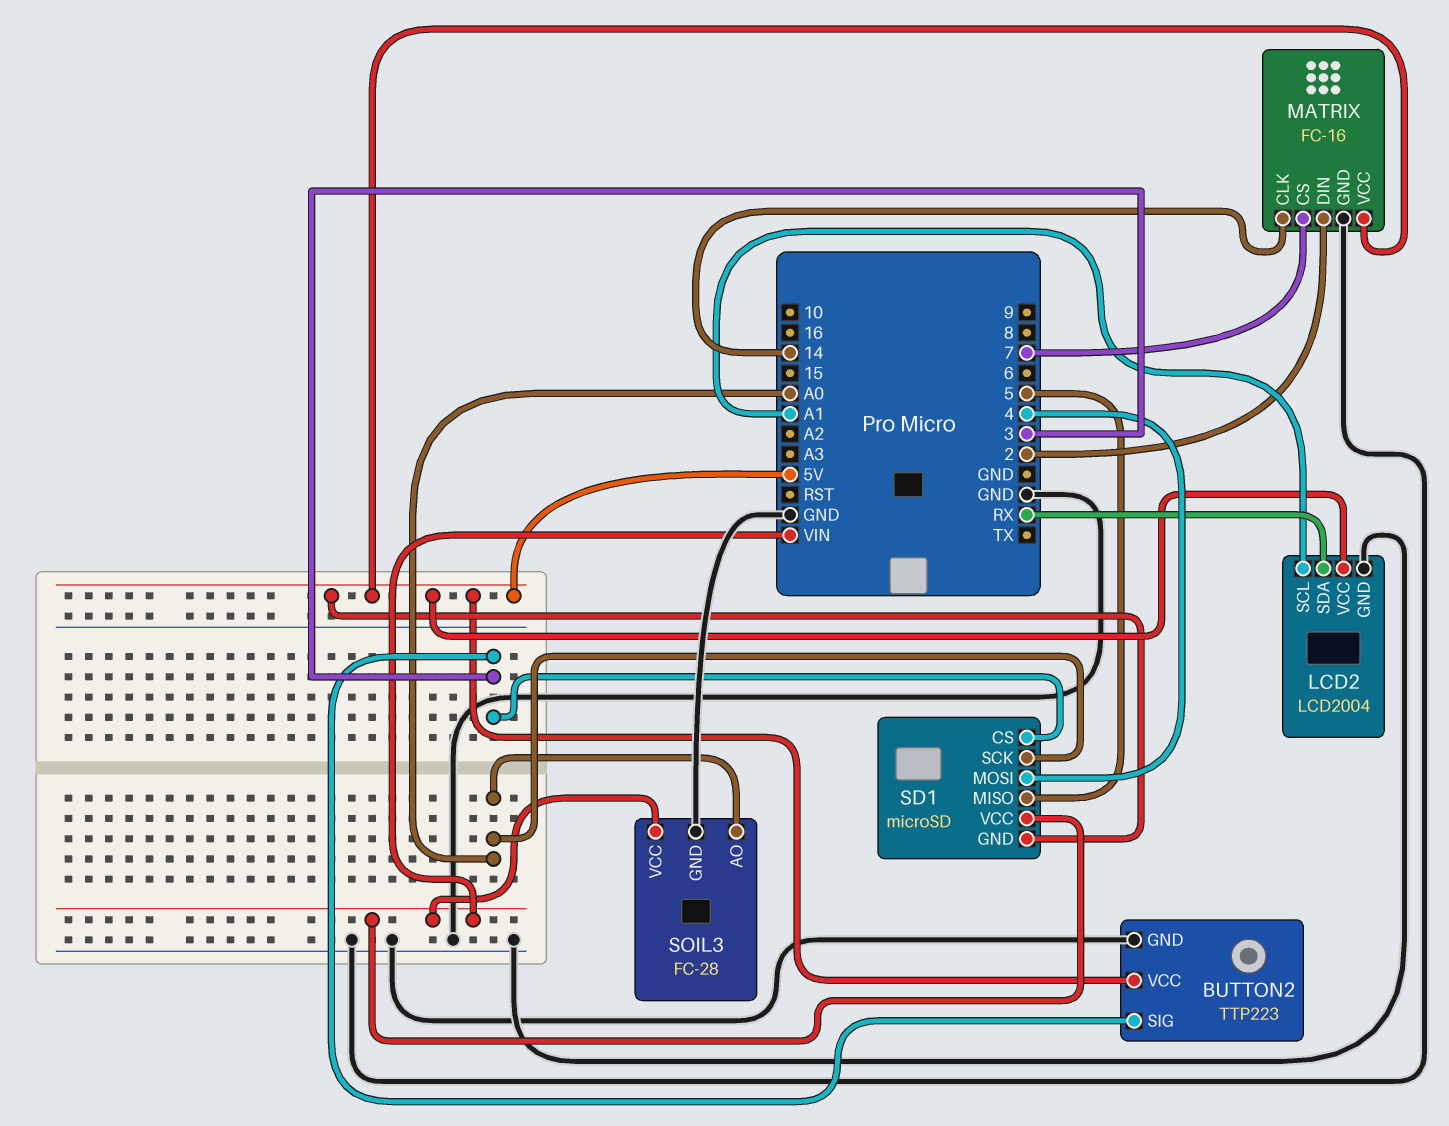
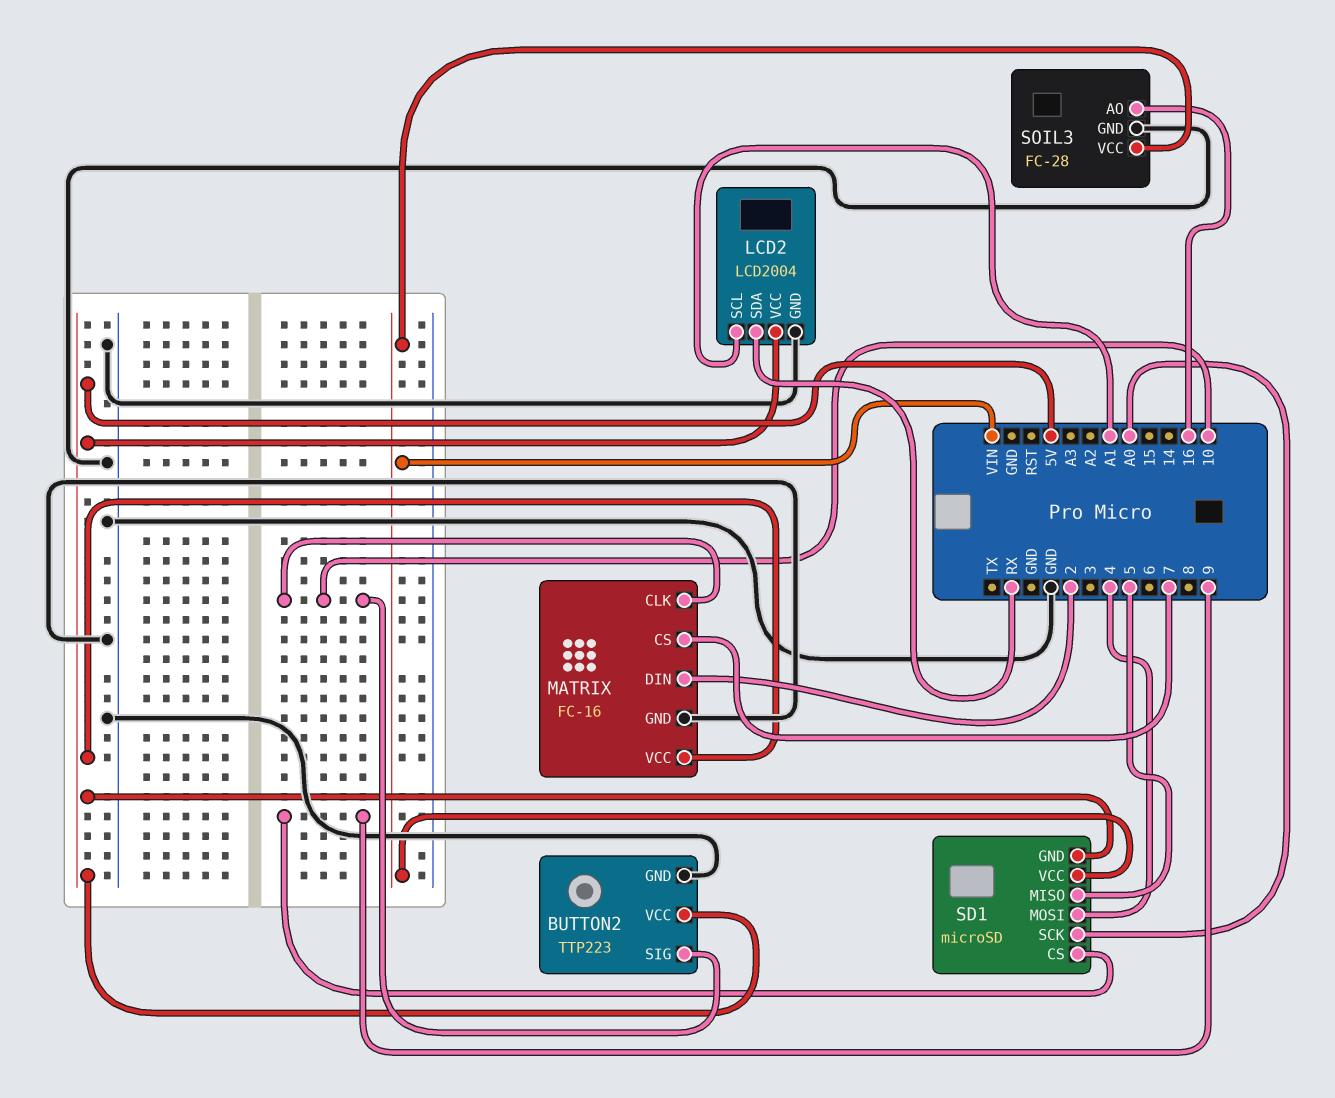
BUTTON2 pin SIG: 3 -> 10
MATRIX pin CLK: 14 -> 10
SD1 pin CS: 3 -> 9
SOIL3 pin AO: A0 -> 16

